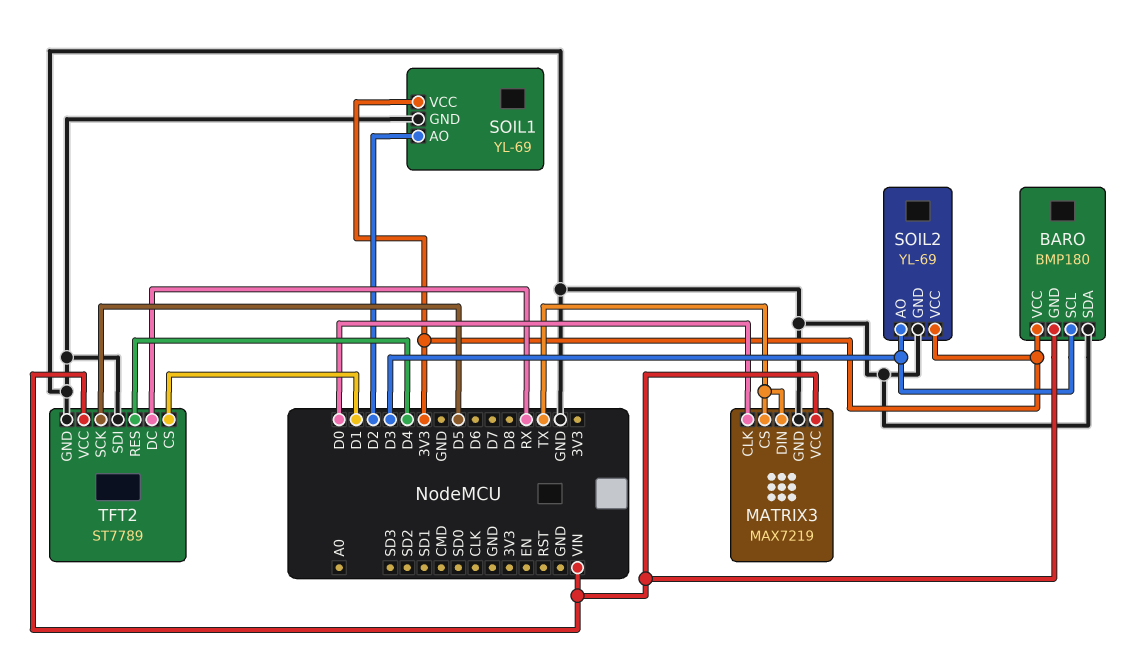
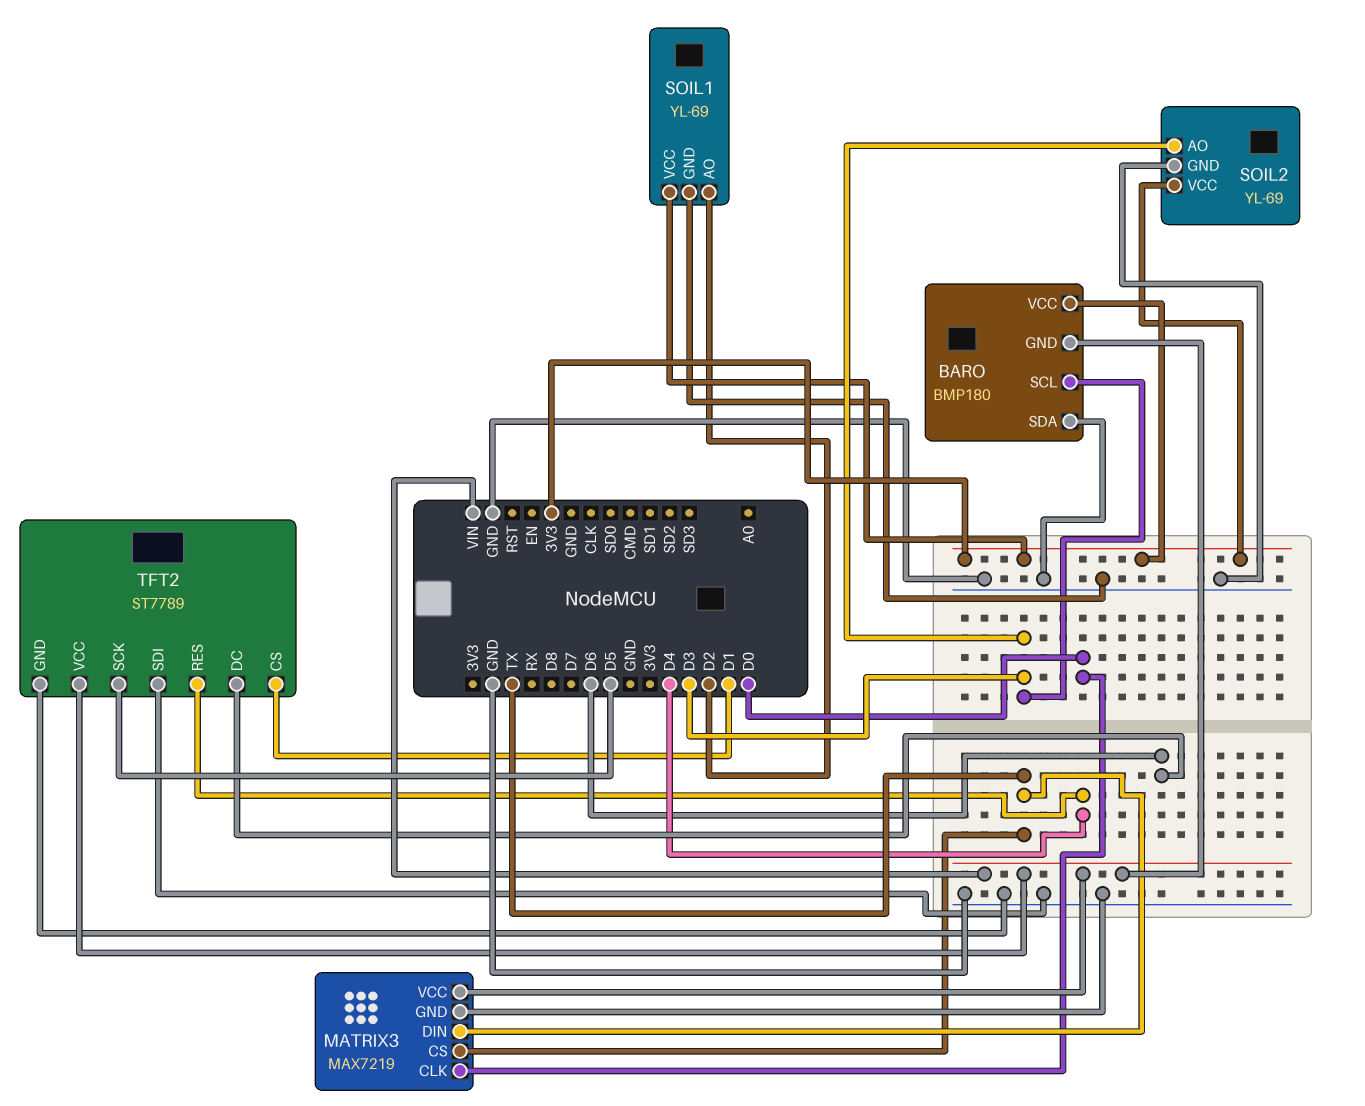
TFT2 pin DC: RX -> D6

